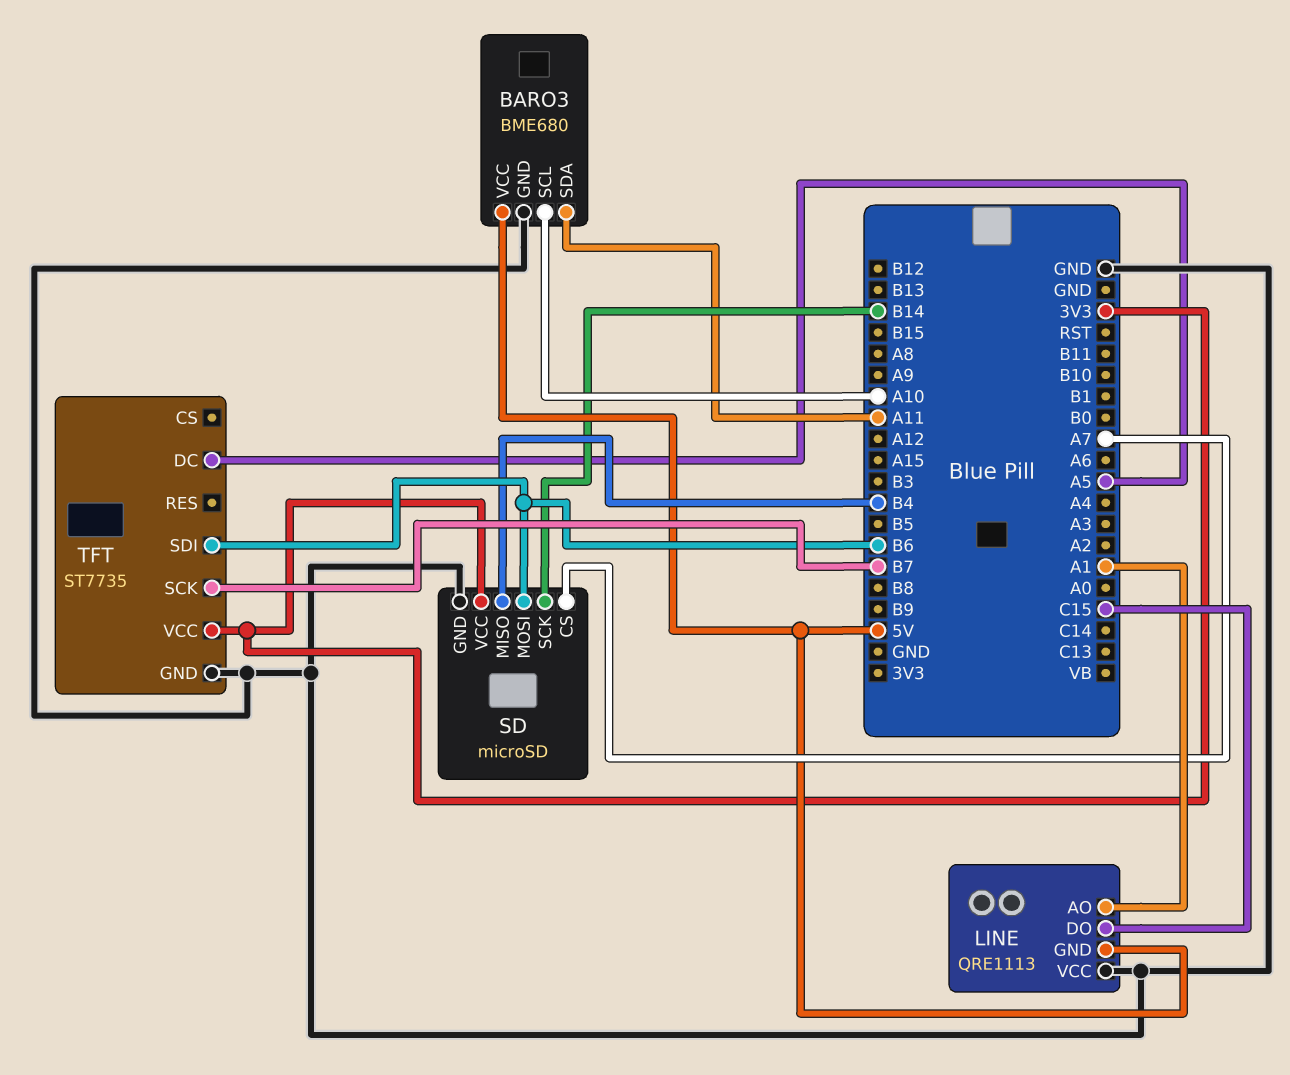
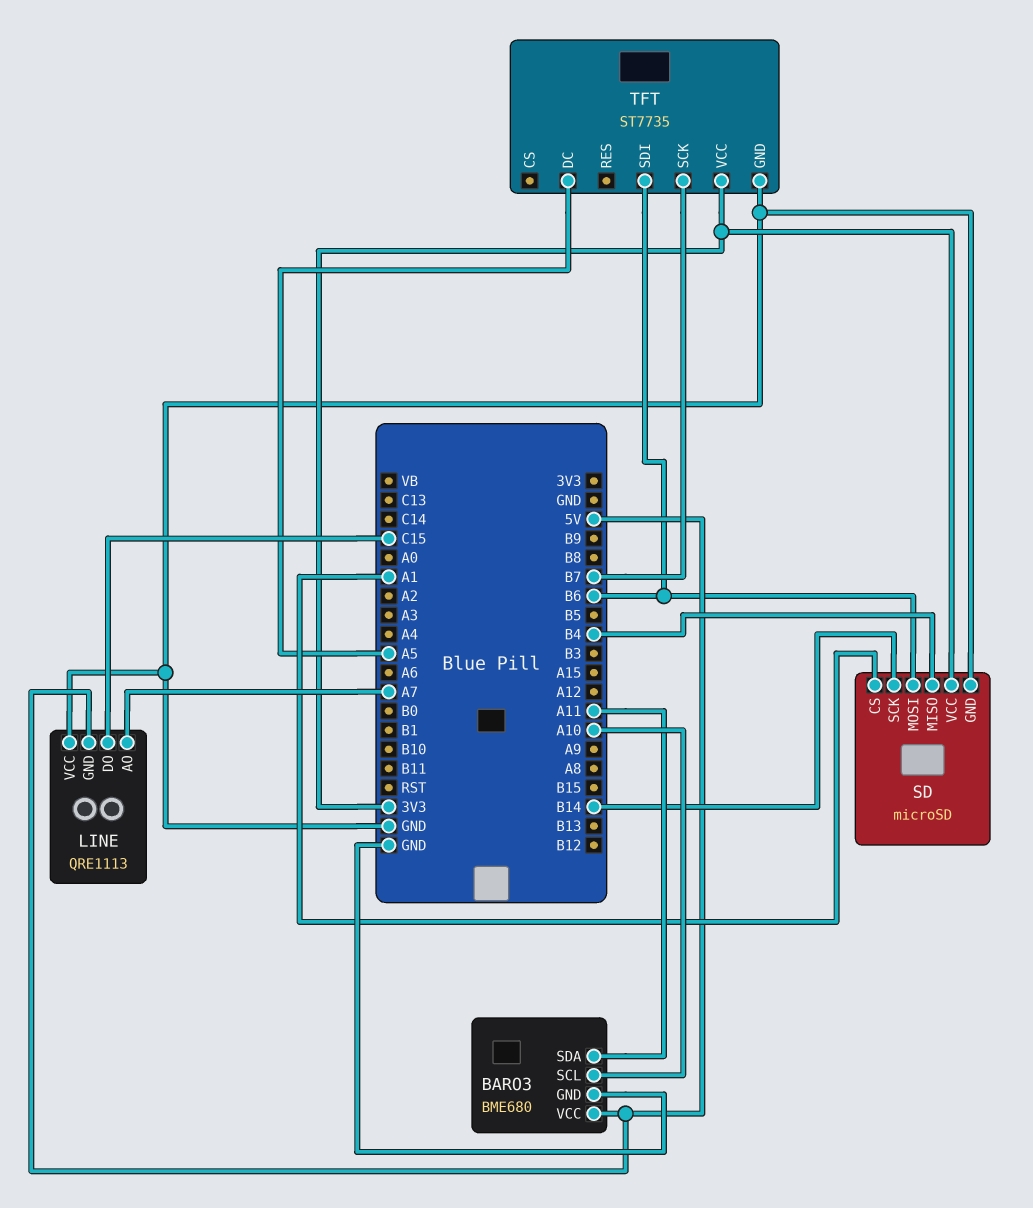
LINE pin AO: A1 -> A7
SD pin CS: A7 -> A1

